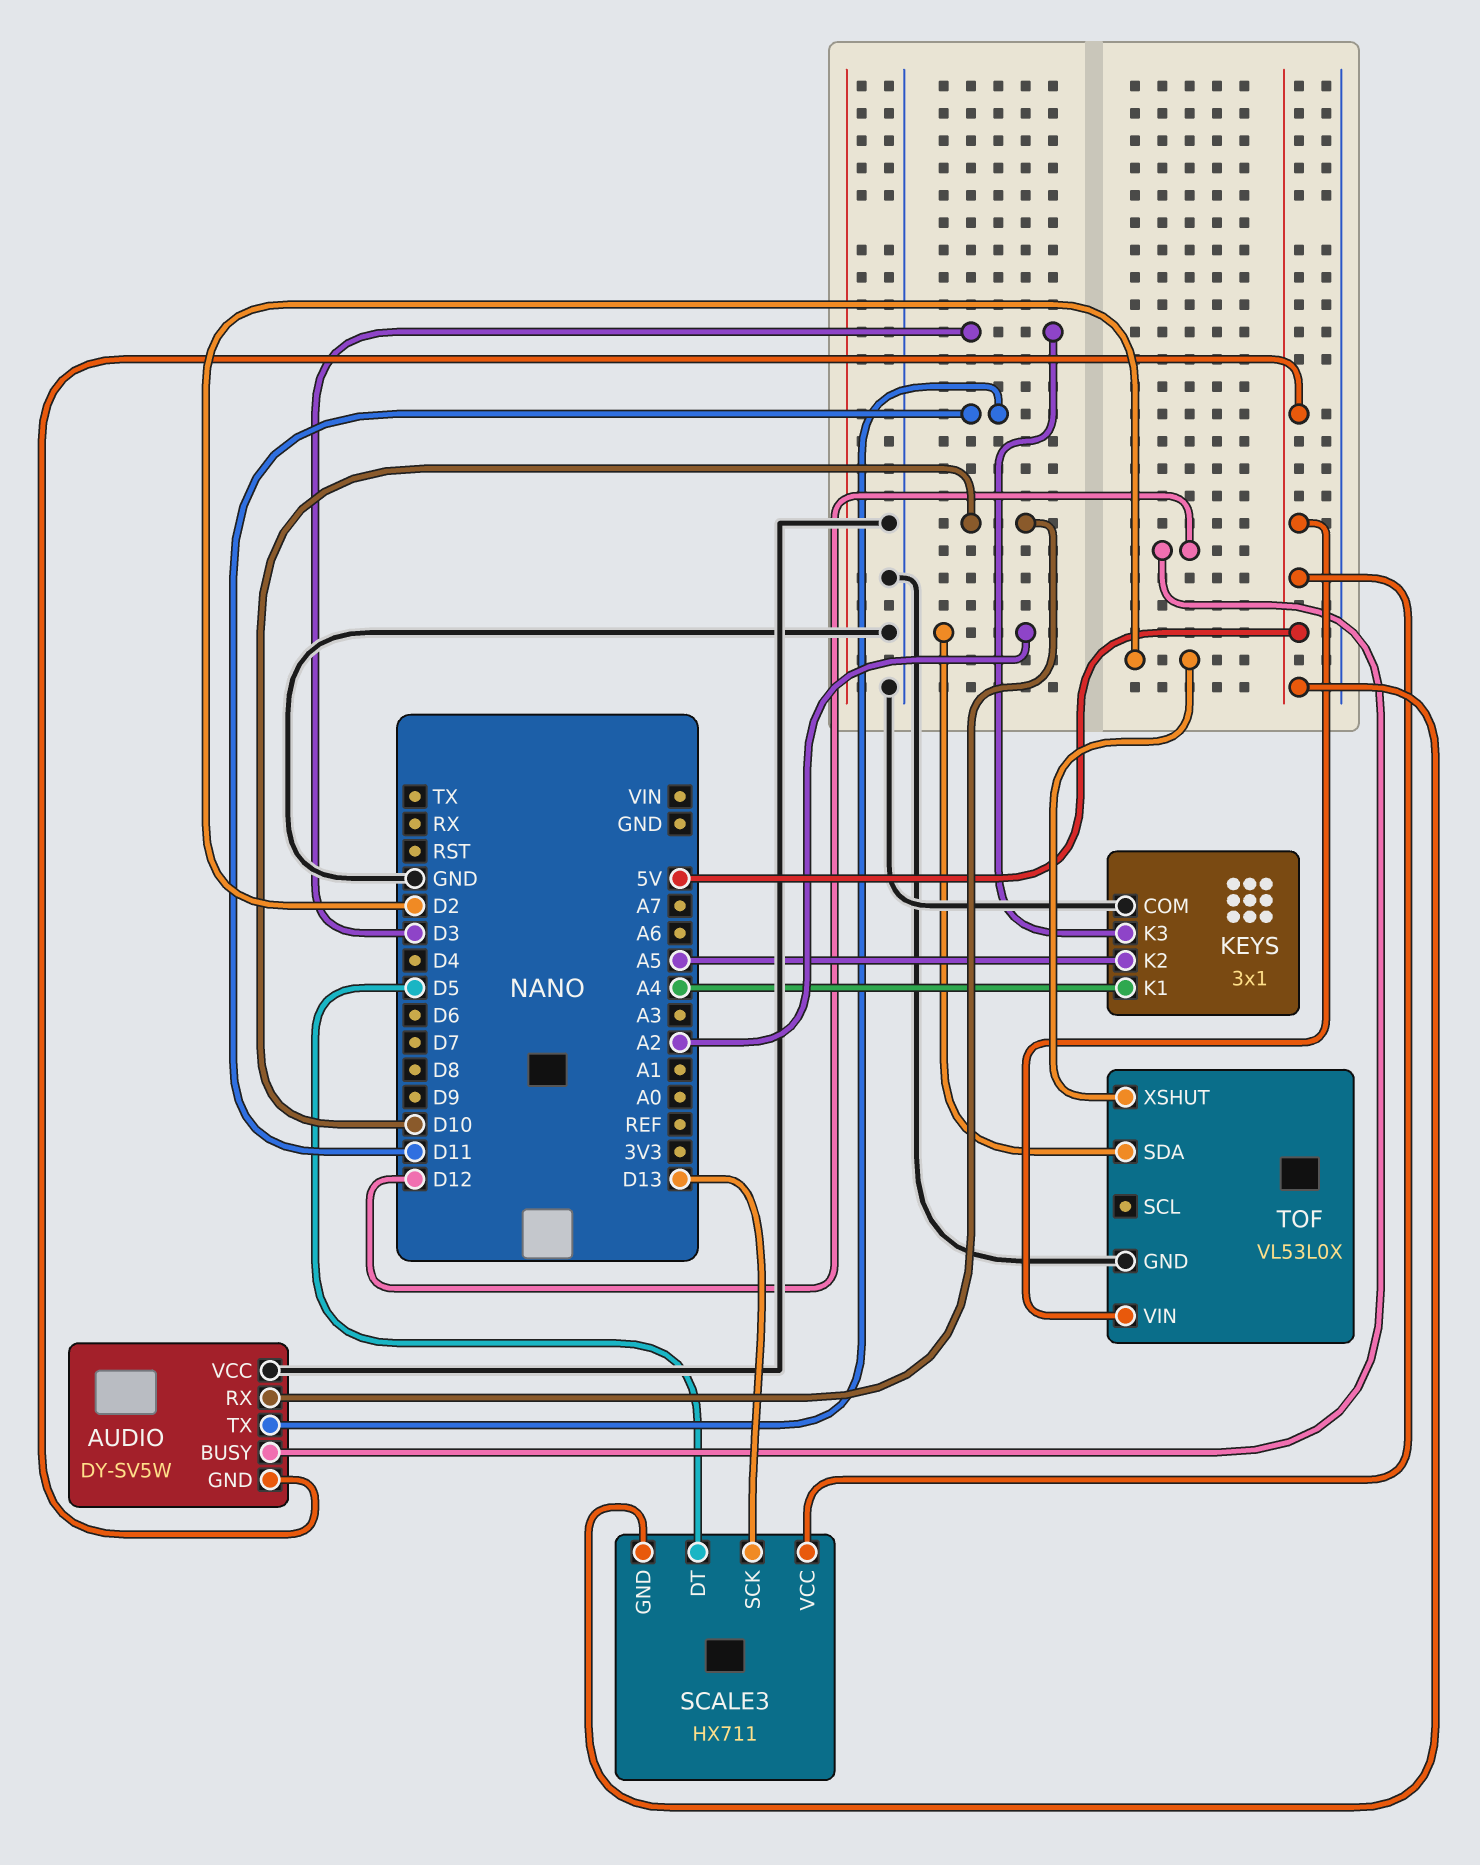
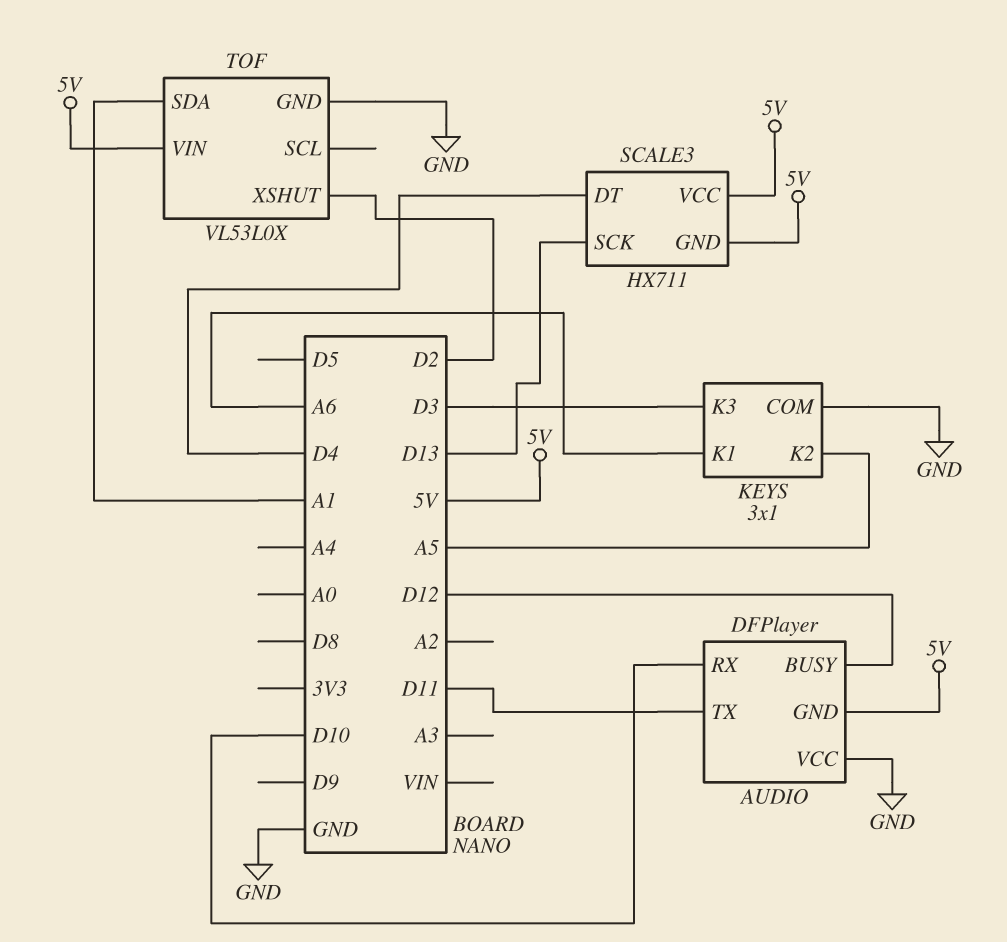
AUDIO: DY-SV5W -> DFPlayer
KEYS pin K1: A4 -> A6
SCALE3 pin DT: D5 -> D4
TOF pin SDA: A2 -> A1

